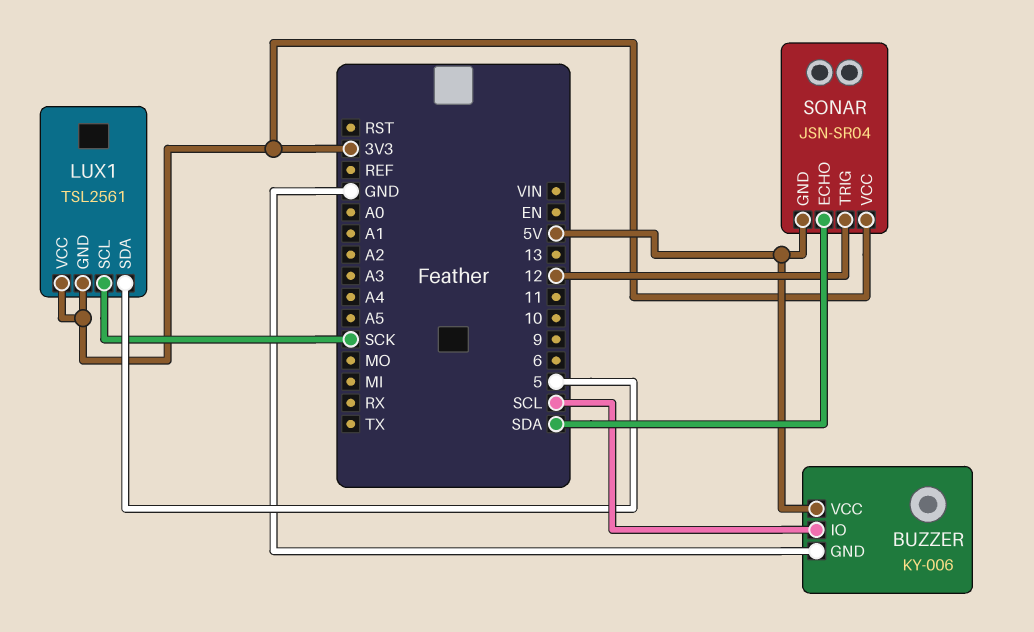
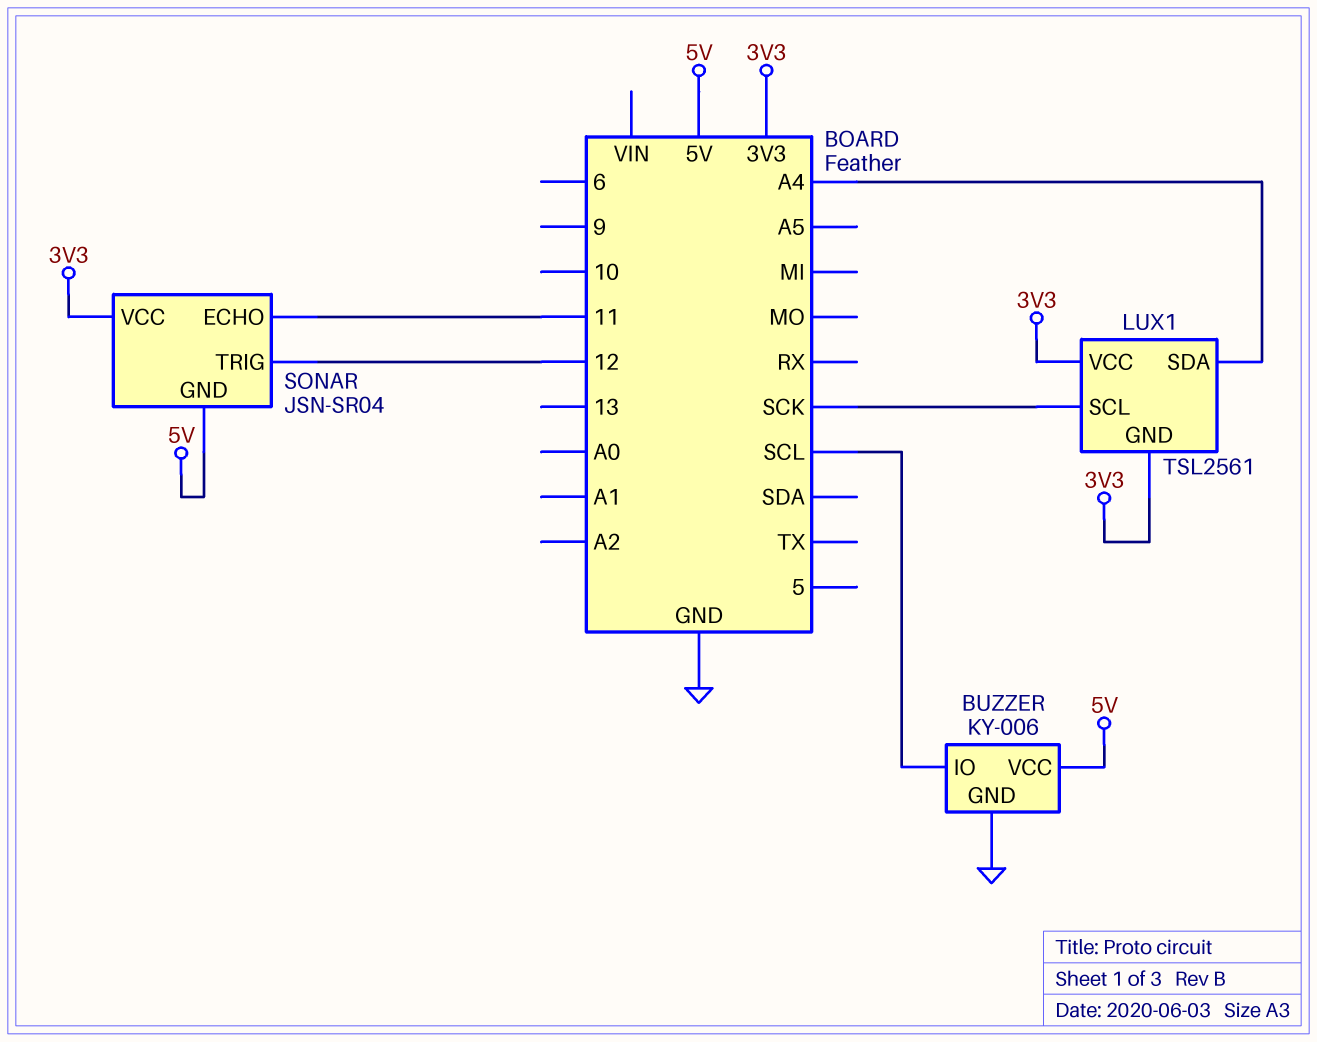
LUX1 pin SDA: 5 -> A4
SONAR pin ECHO: SDA -> 11

